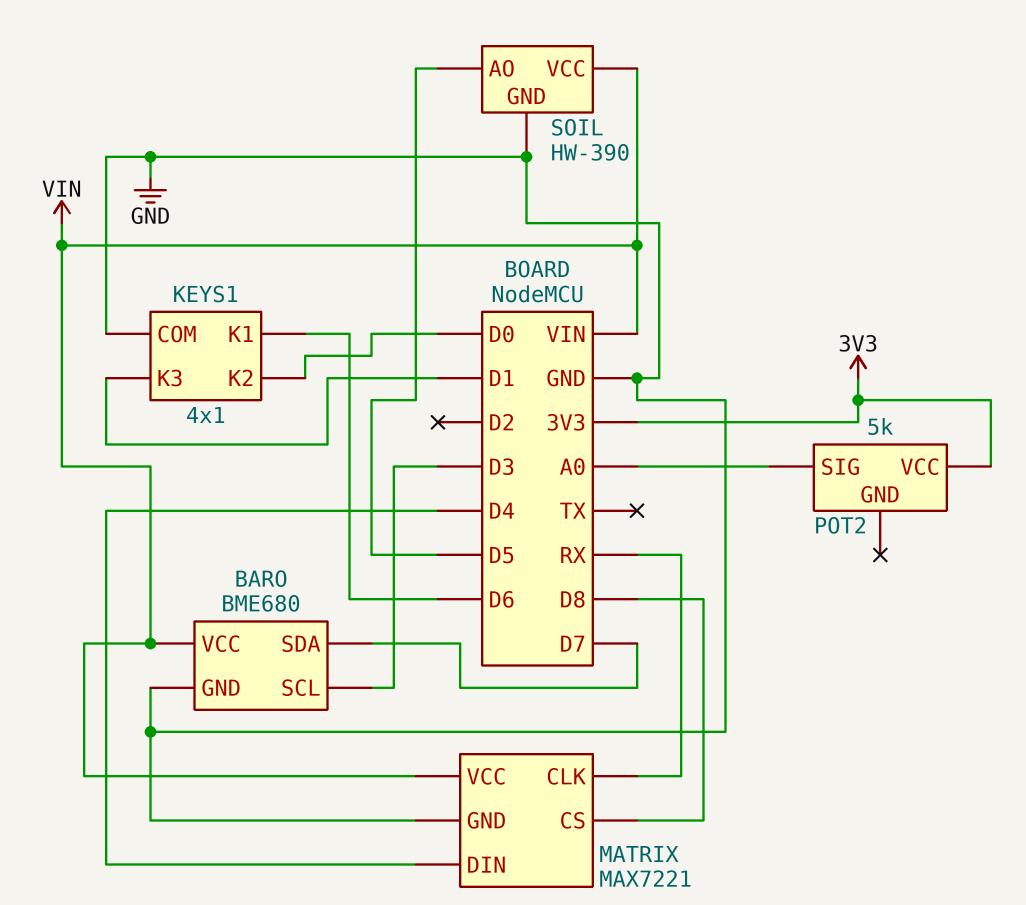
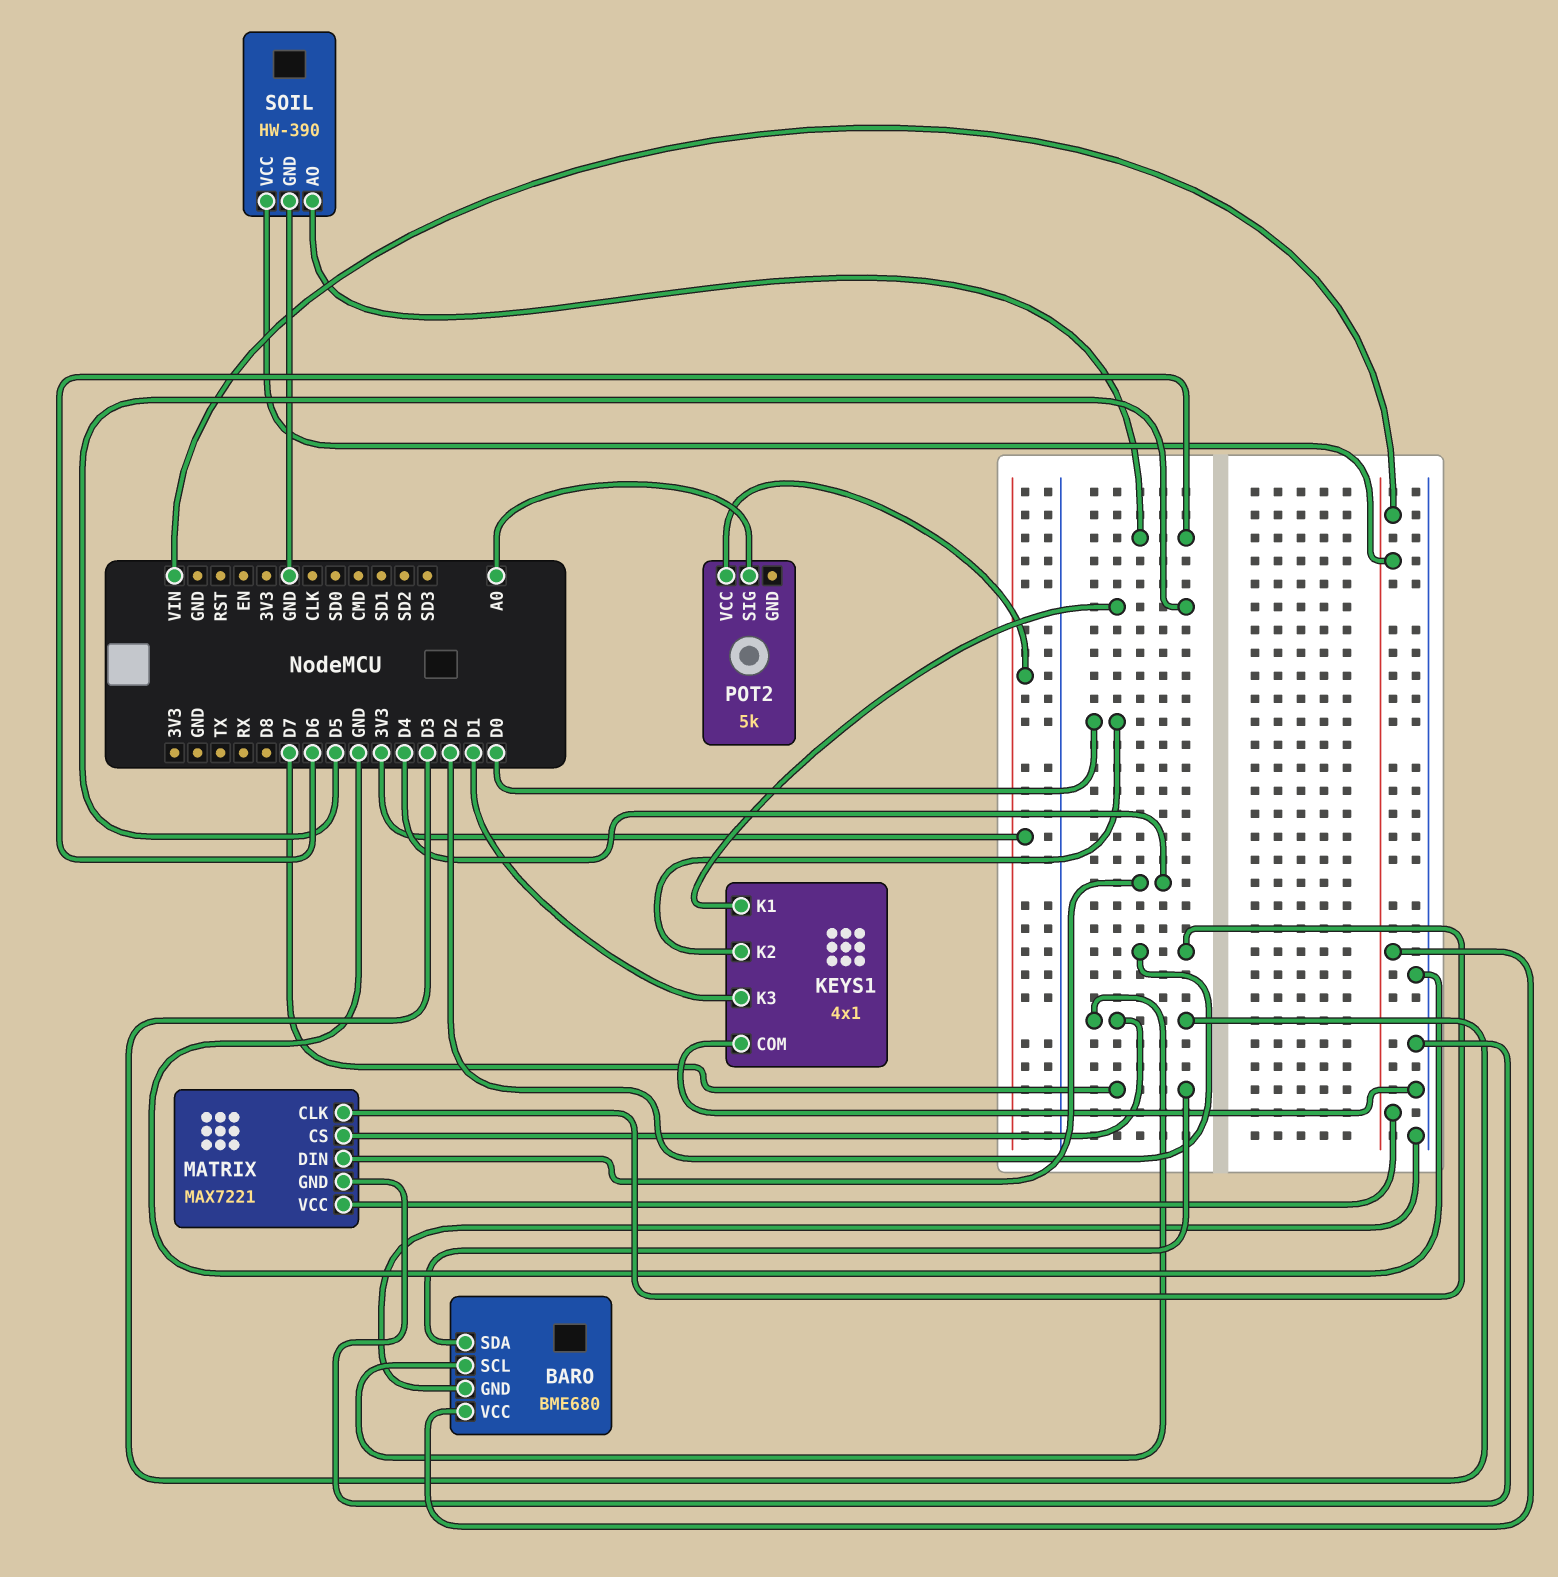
KEYS1 pin K1: D6 -> D5
MATRIX pin CLK: RX -> D2
MATRIX pin CS: D8 -> D3
SOIL pin AO: D5 -> D6

